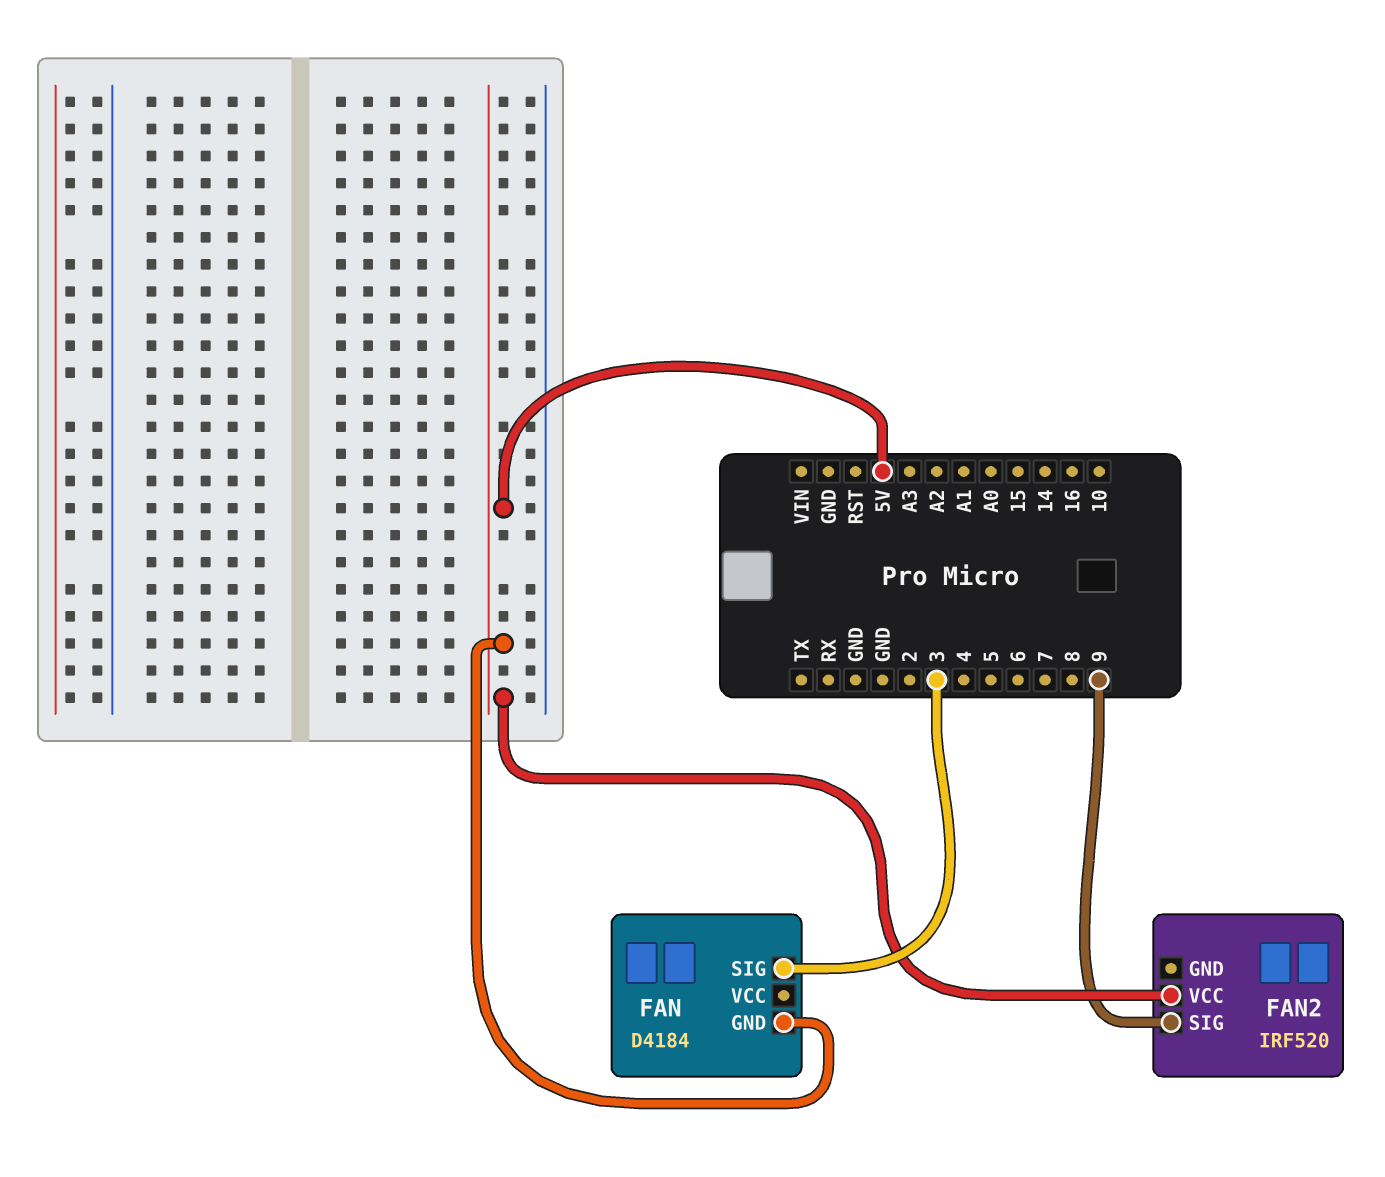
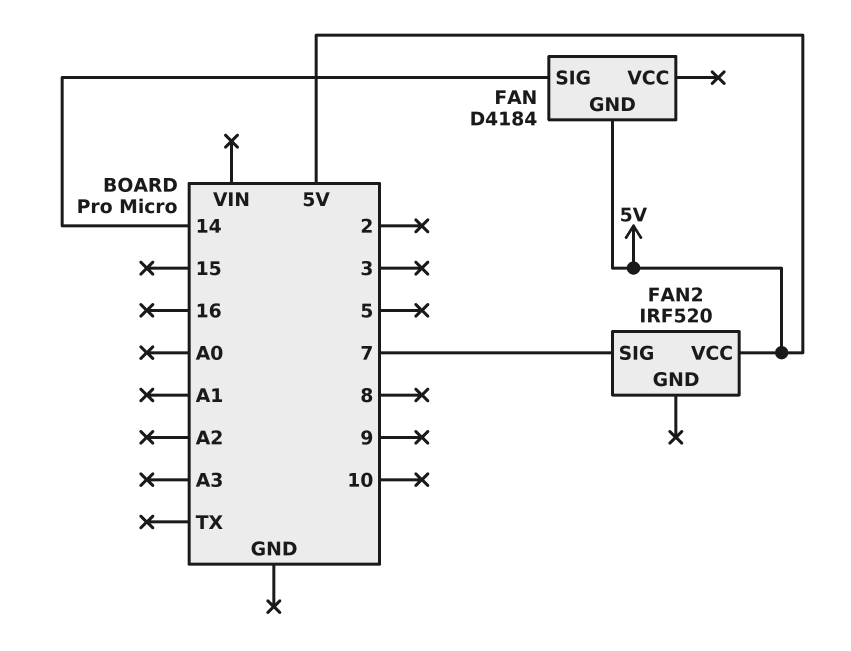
FAN pin SIG: 3 -> 14
FAN2 pin SIG: 9 -> 7

